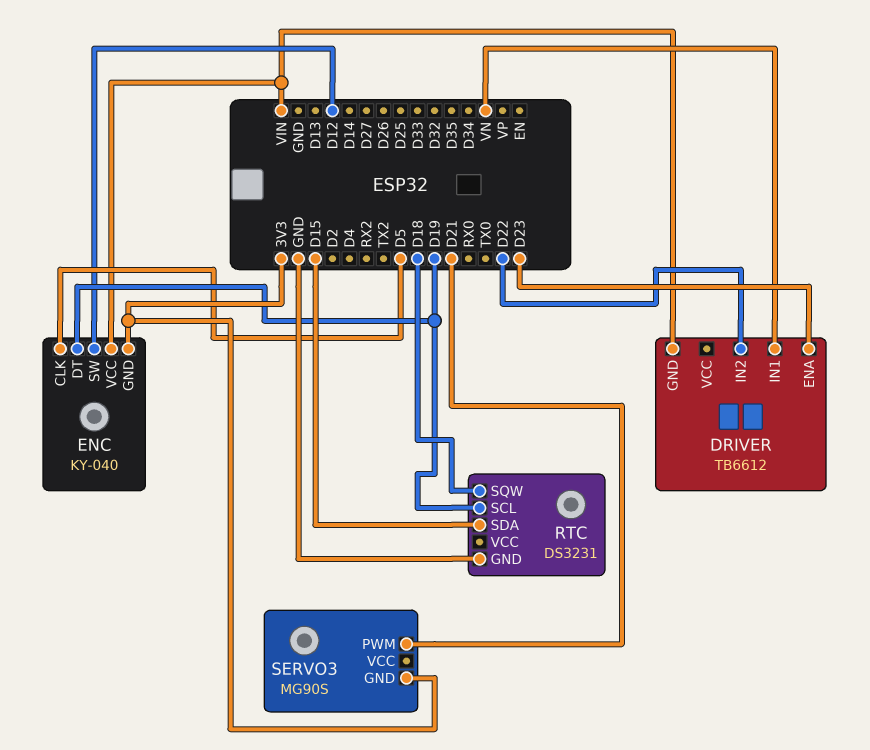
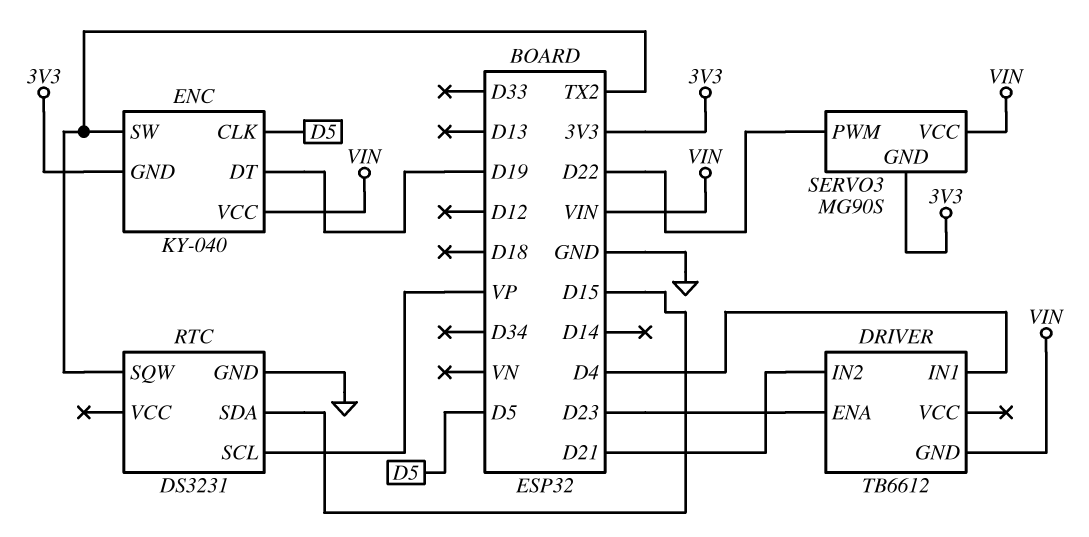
DRIVER pin IN1: VN -> D4
DRIVER pin IN2: D22 -> D21
ENC pin SW: D12 -> TX2
RTC pin SCL: D19 -> VP
RTC pin SQW: D18 -> TX2
SERVO3 pin PWM: D21 -> D22
SERVO3 pin VCC: none -> VIN

